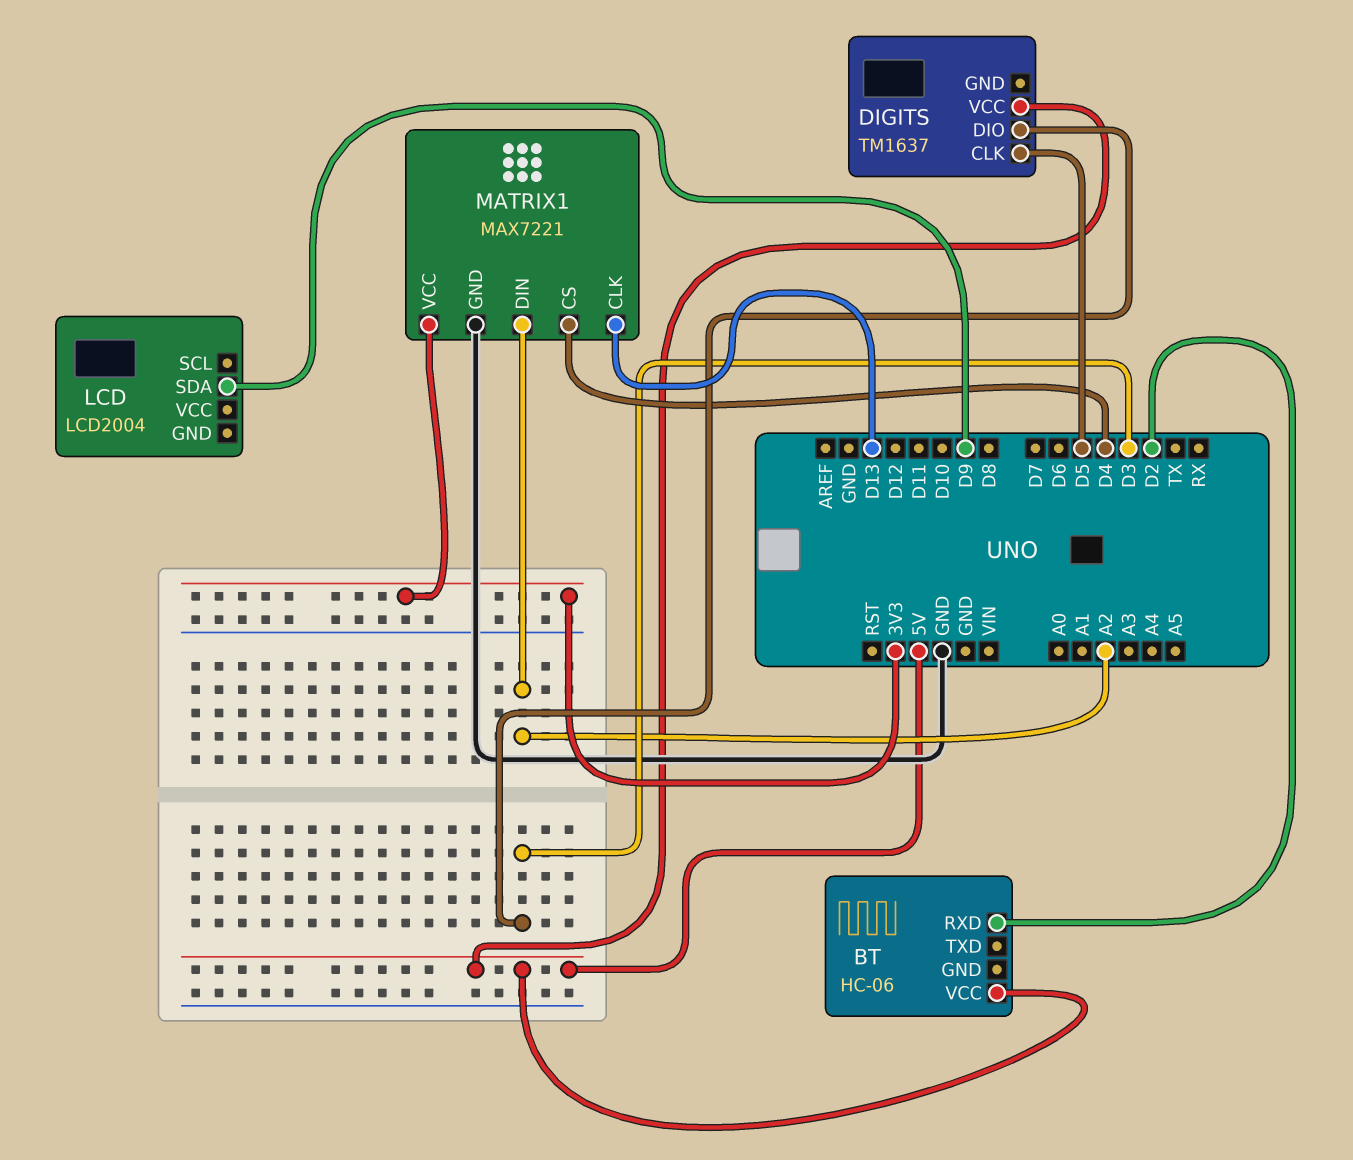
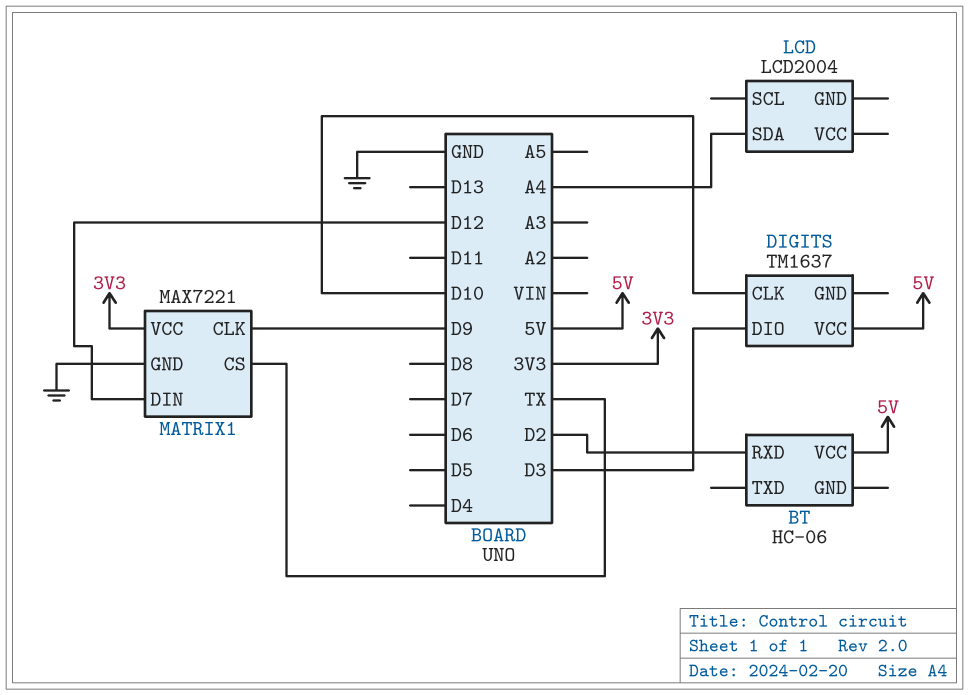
DIGITS pin CLK: D5 -> D10
LCD pin SDA: D9 -> A4
MATRIX1 pin CLK: D13 -> D9
MATRIX1 pin CS: D4 -> TX
MATRIX1 pin DIN: A2 -> D12

